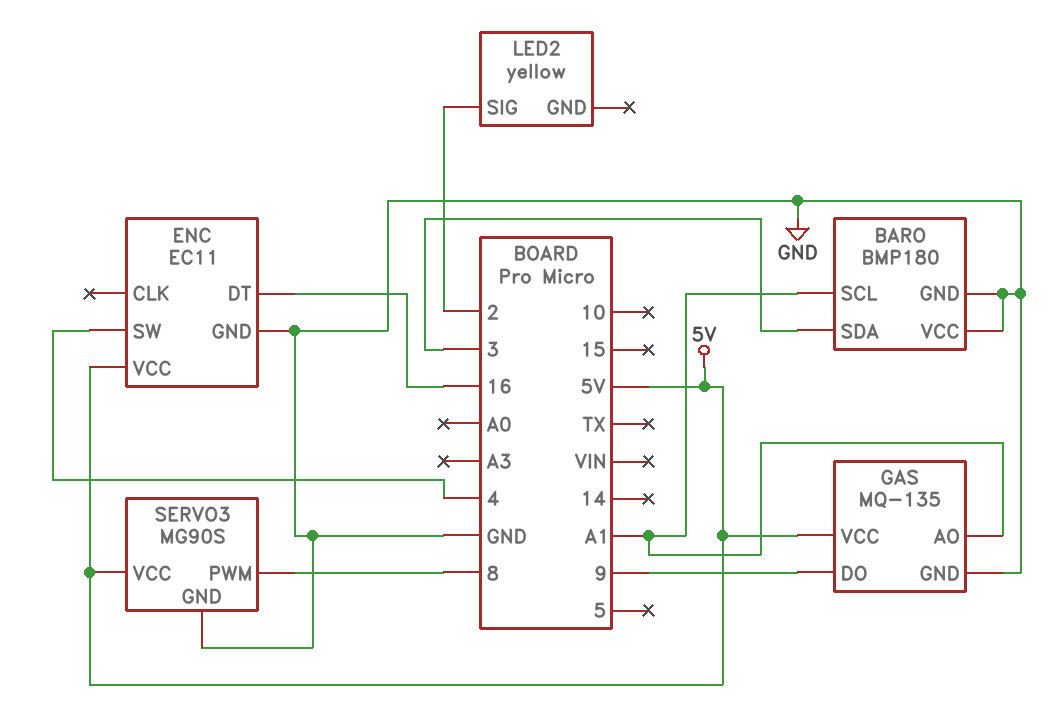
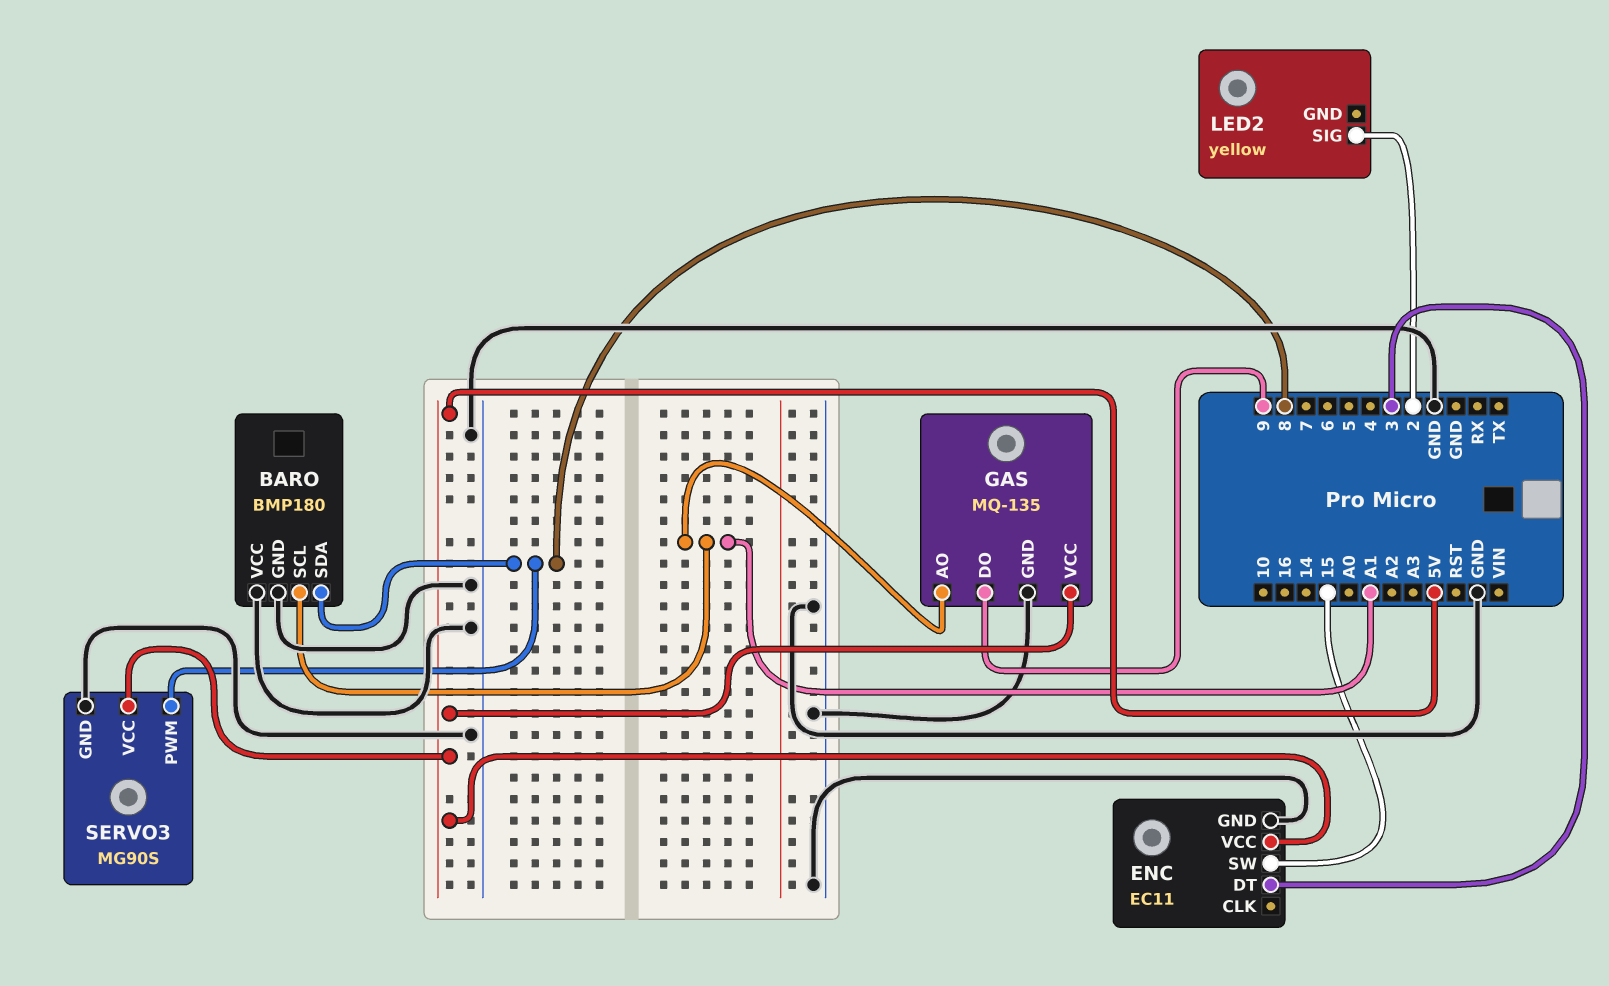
BARO pin SDA: 3 -> 8
ENC pin DT: 16 -> 3
ENC pin SW: 4 -> 15

